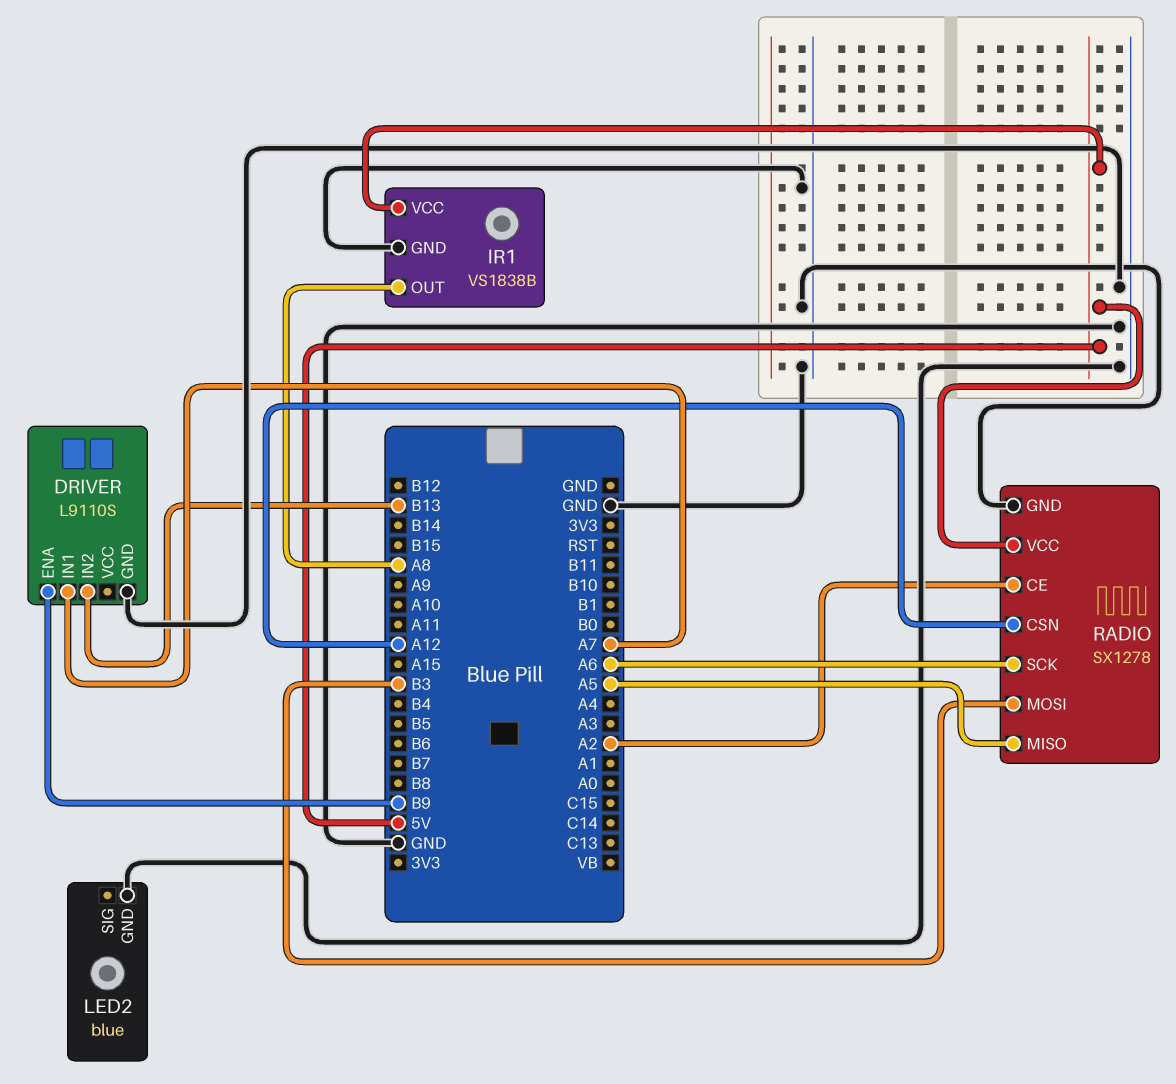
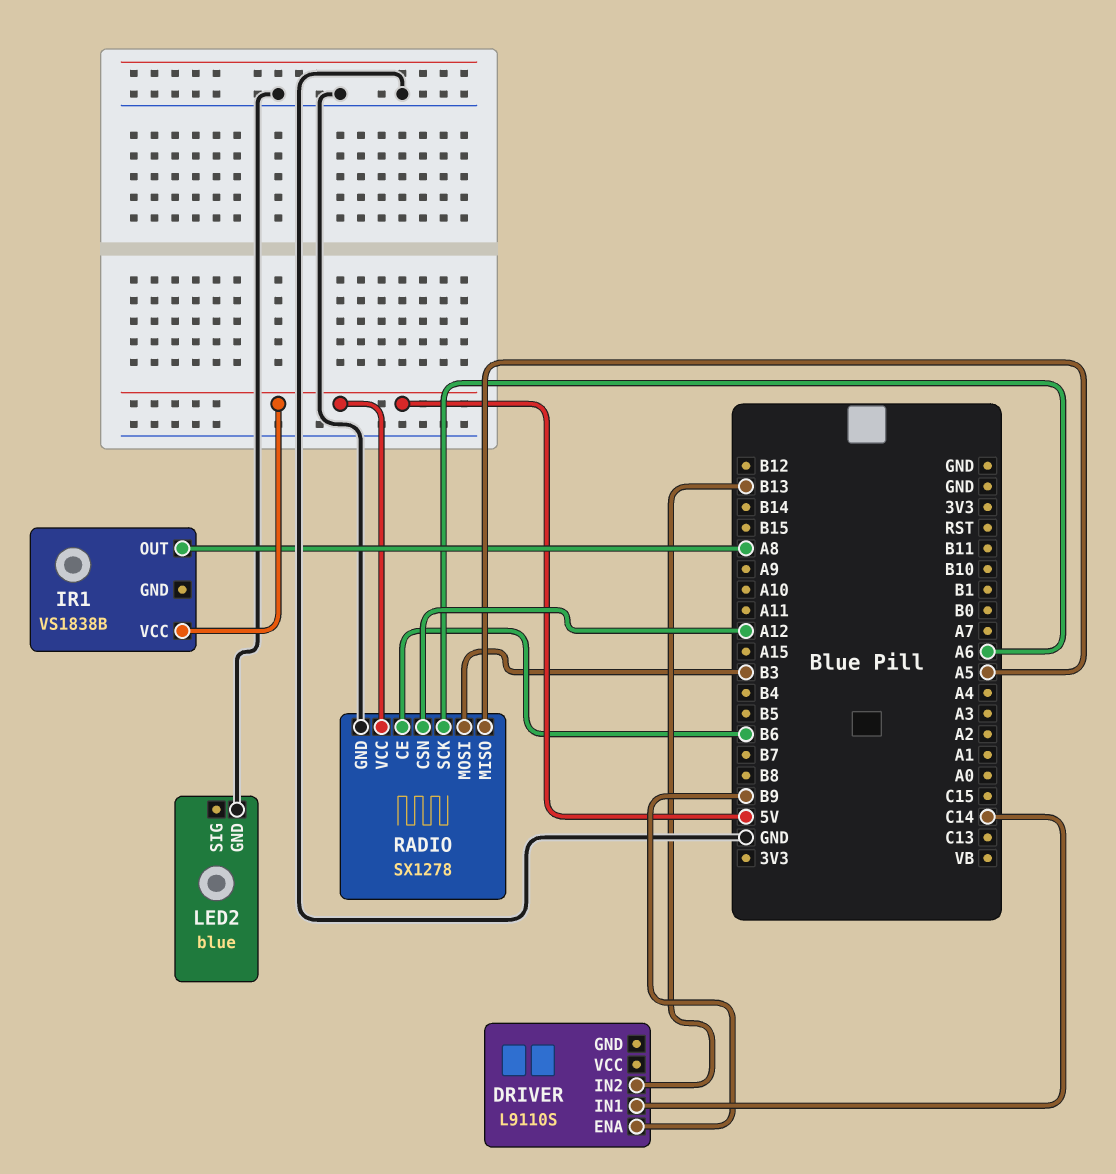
DRIVER pin GND: GND -> none
DRIVER pin IN1: A7 -> C14
IR1 pin GND: GND -> none
RADIO pin CE: A2 -> B6

